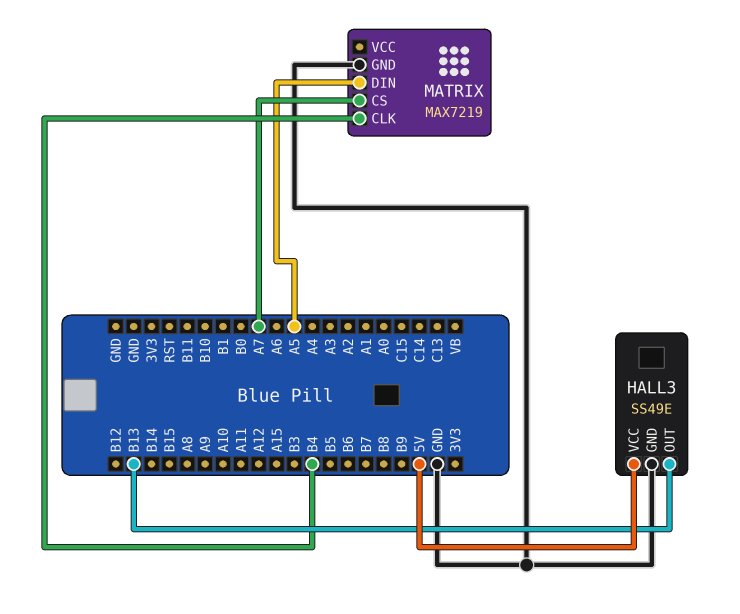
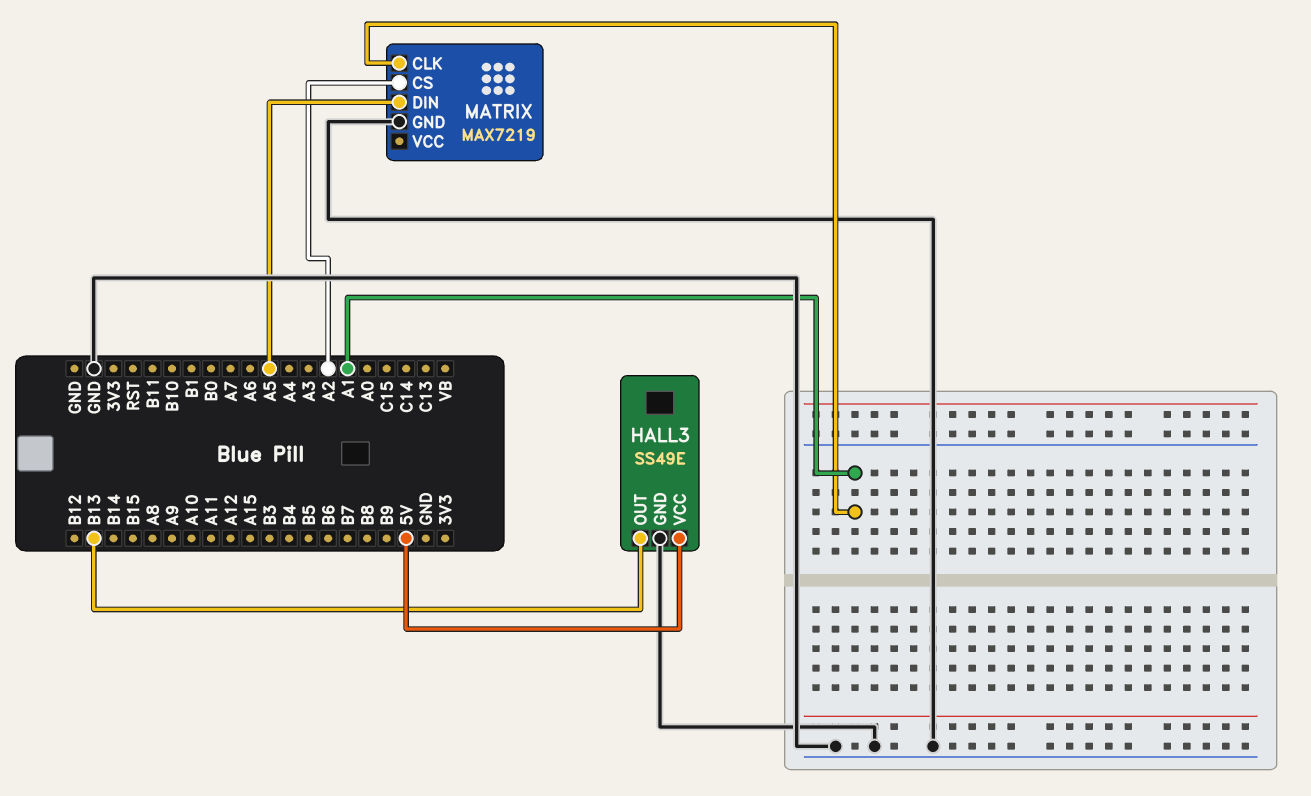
MATRIX pin CLK: B4 -> A1
MATRIX pin CS: A7 -> A2

